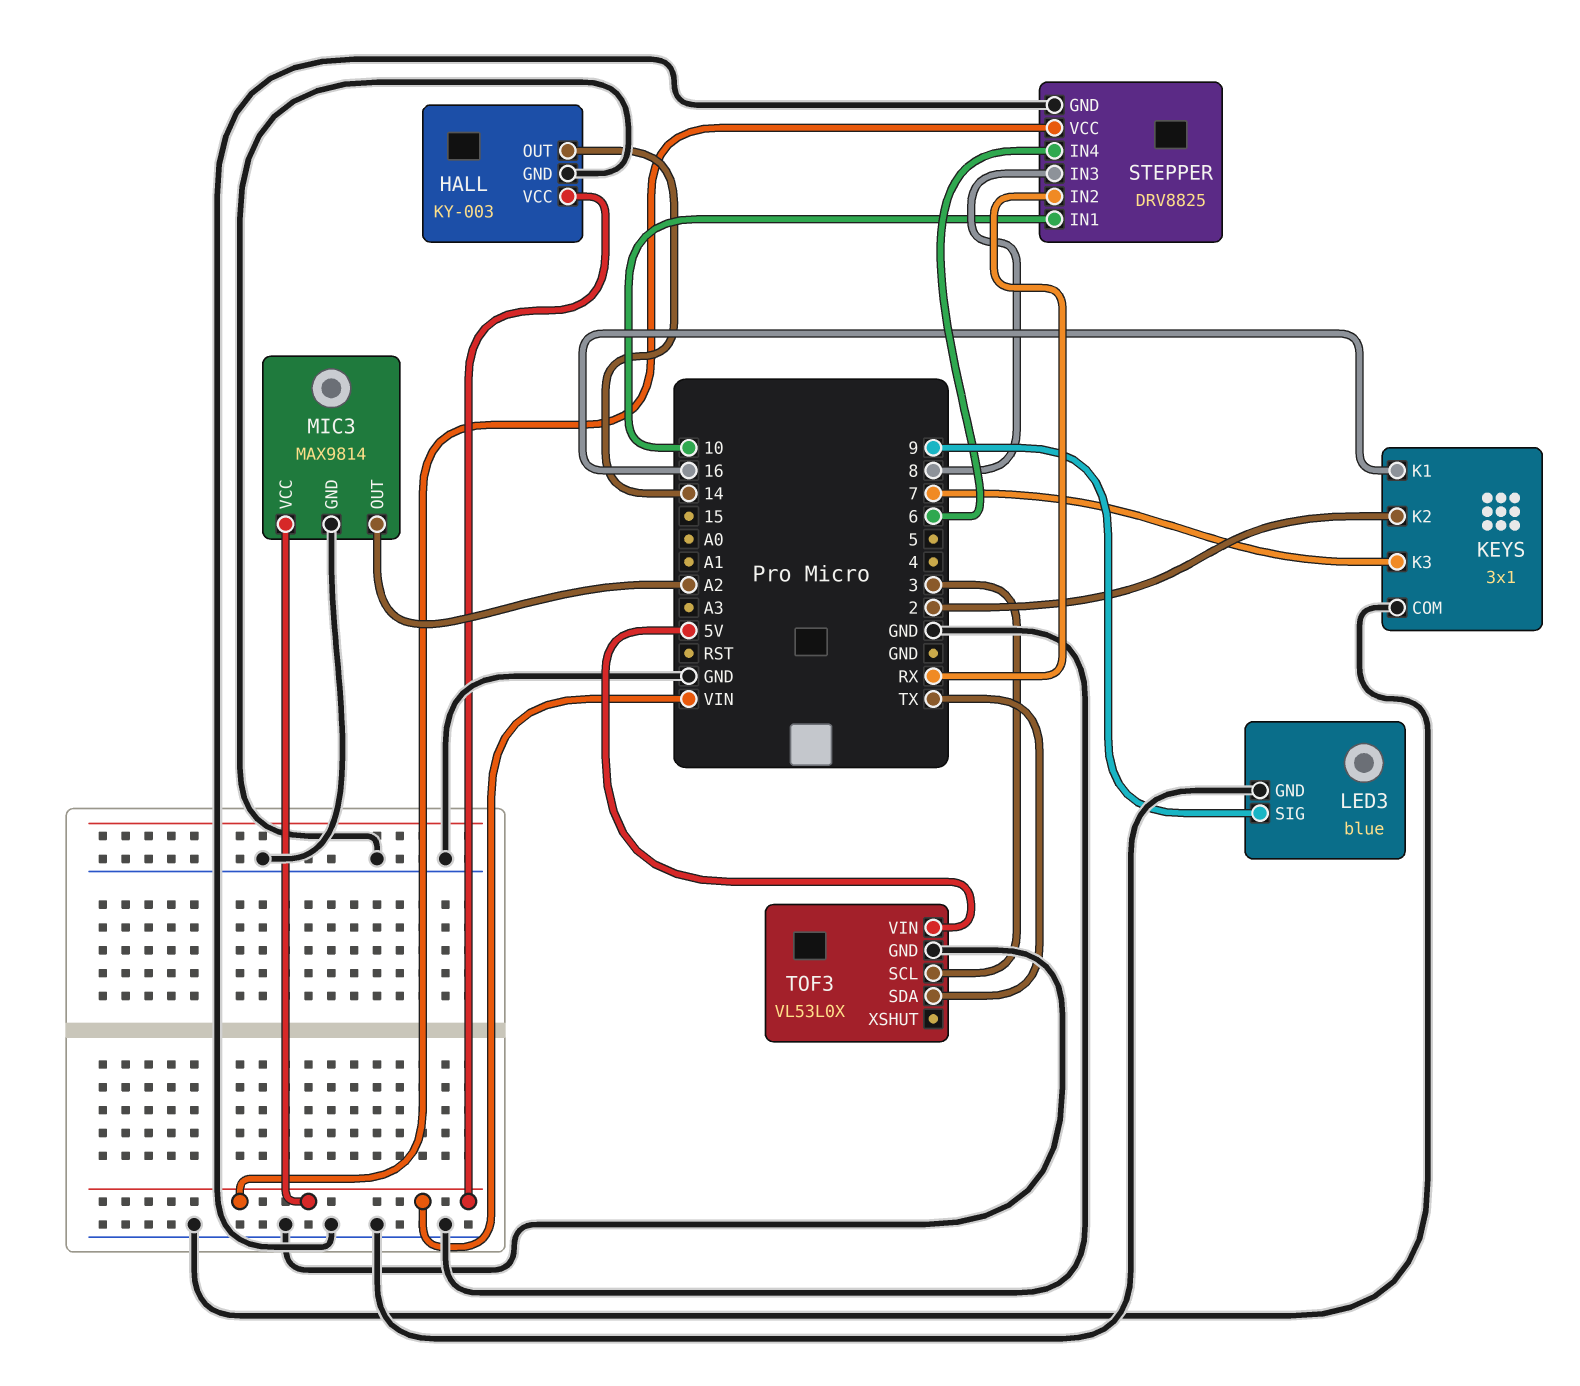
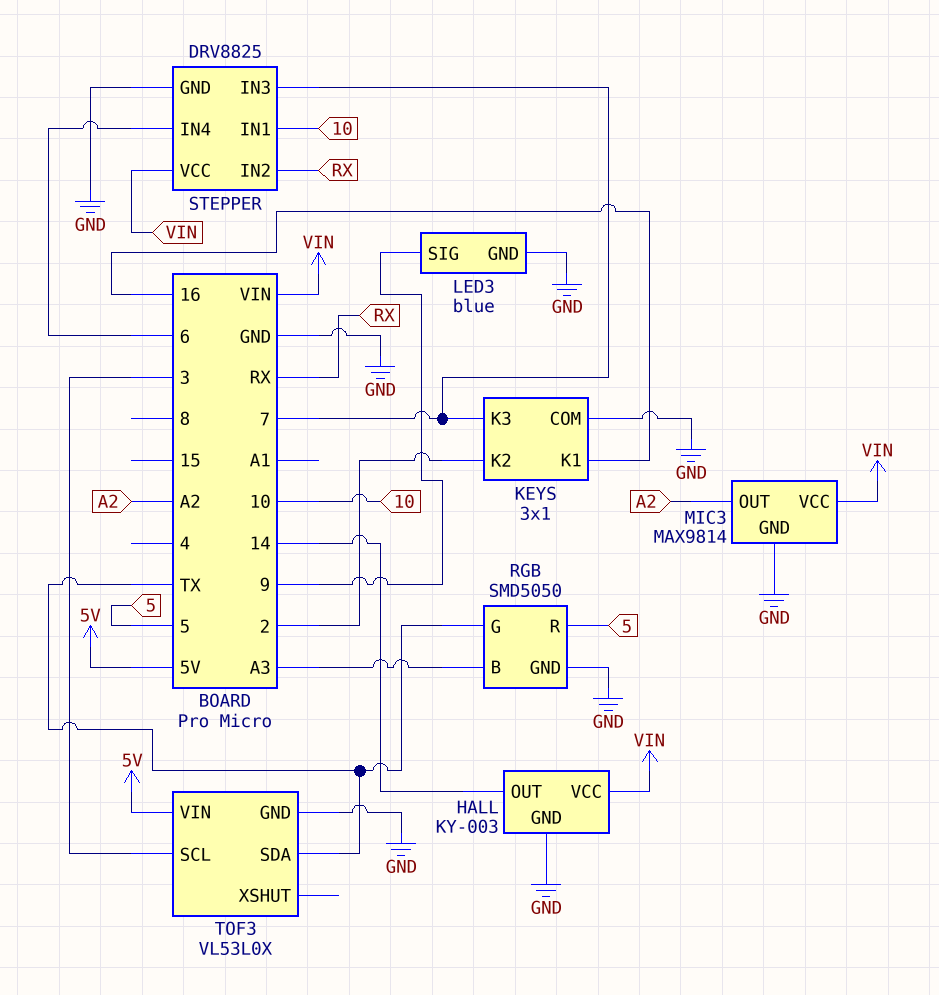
RGB: none -> SMD5050
RGB pin B: none -> A3
RGB pin G: none -> TX
RGB pin GND: none -> GND
RGB pin R: none -> 5
STEPPER pin IN3: 8 -> 7

